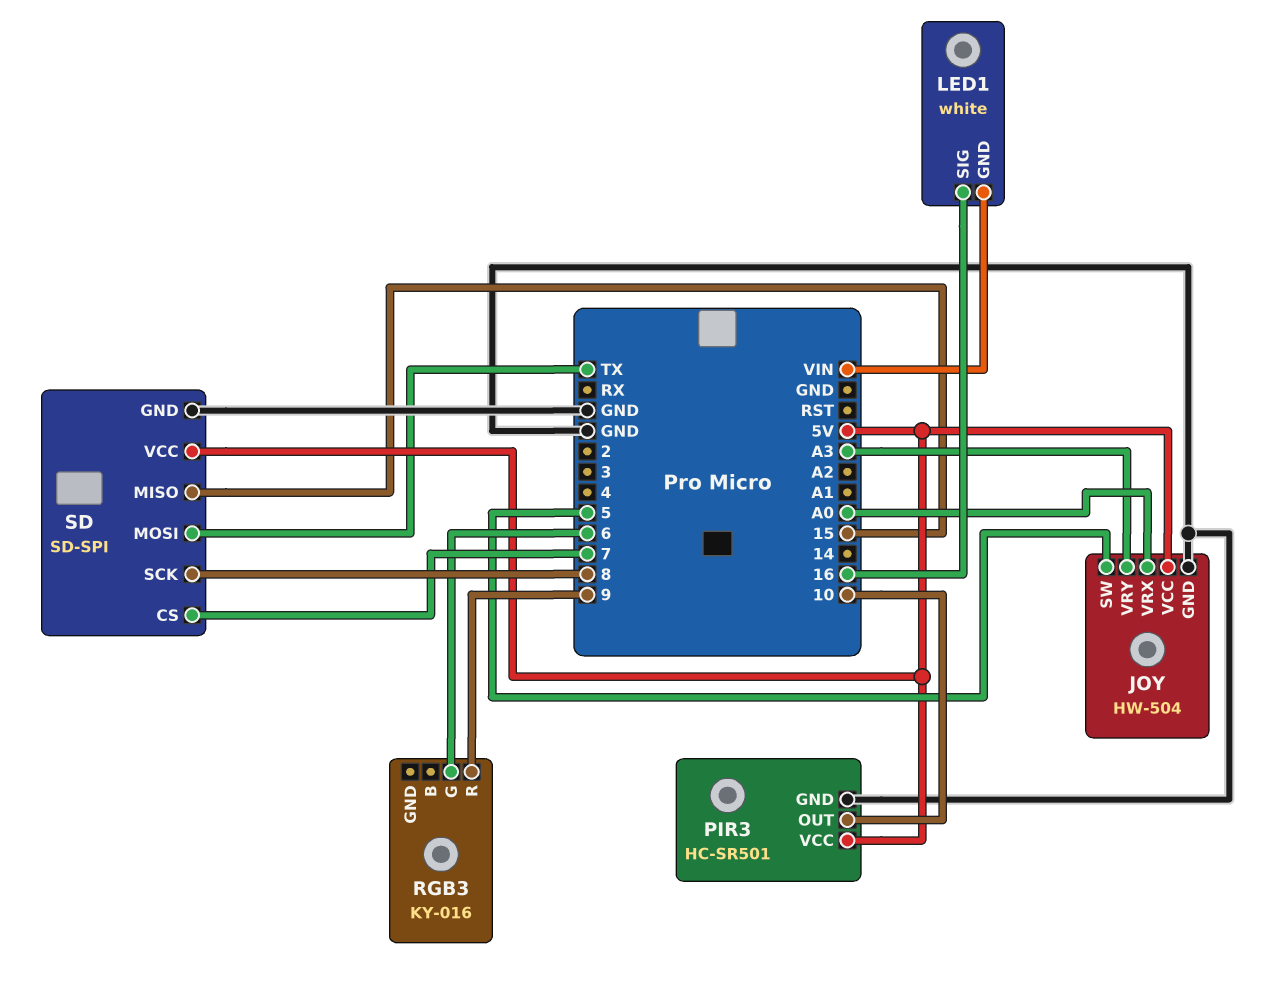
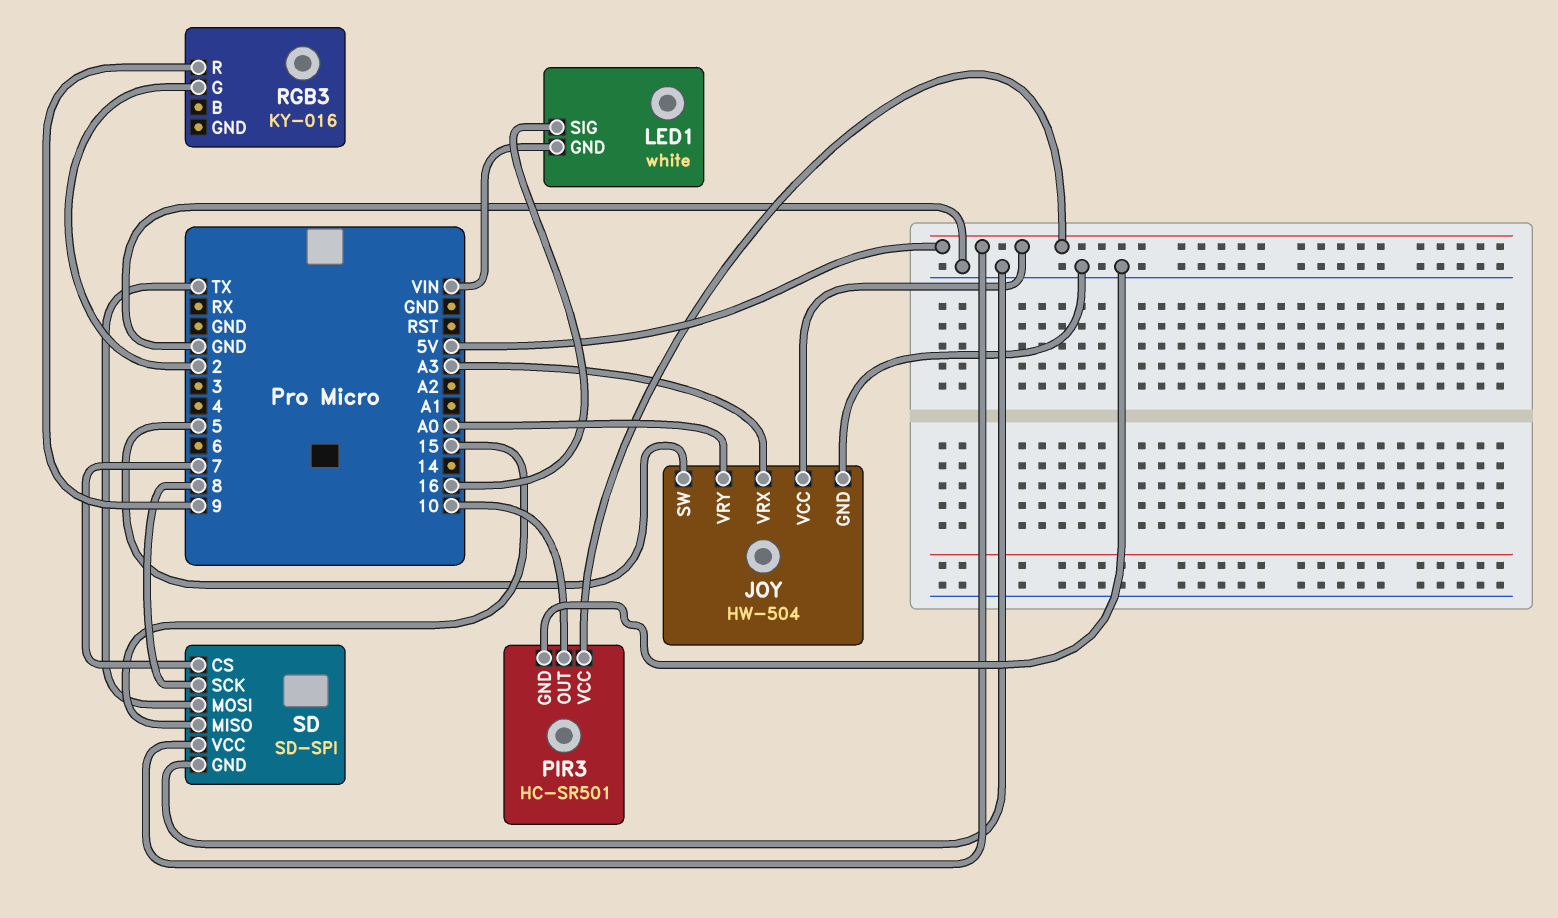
JOY pin VRX: A0 -> A3
JOY pin VRY: A3 -> A0
RGB3 pin G: 6 -> 2

